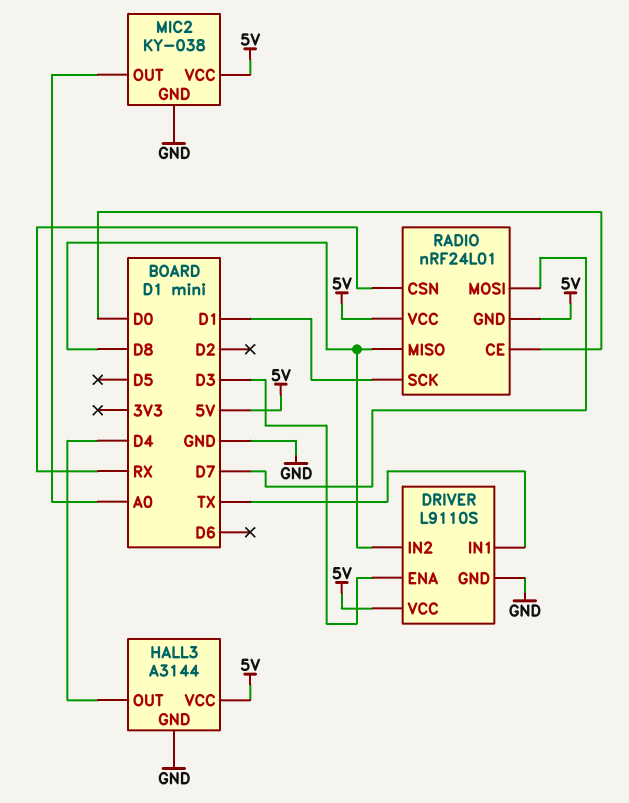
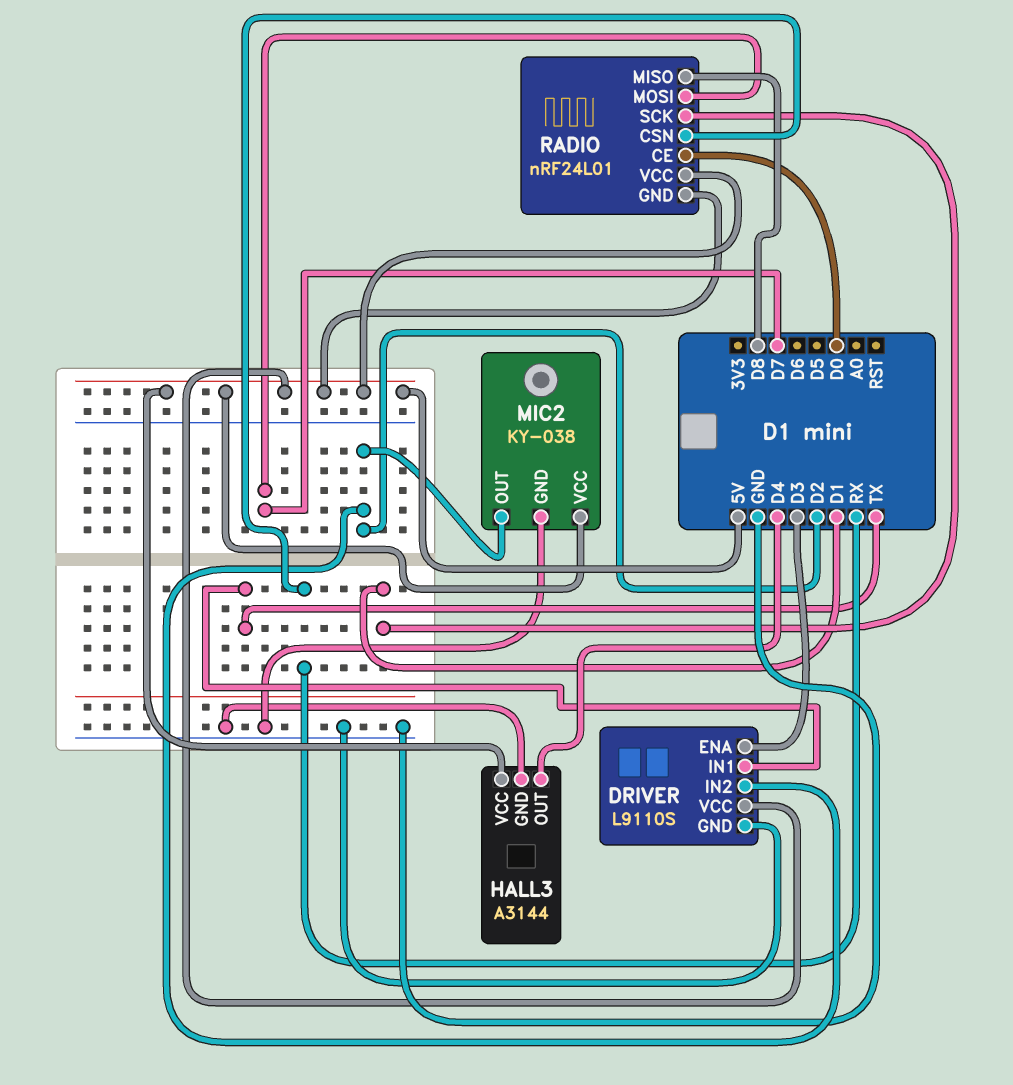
DRIVER pin IN2: D8 -> D2
MIC2 pin OUT: A0 -> D2

